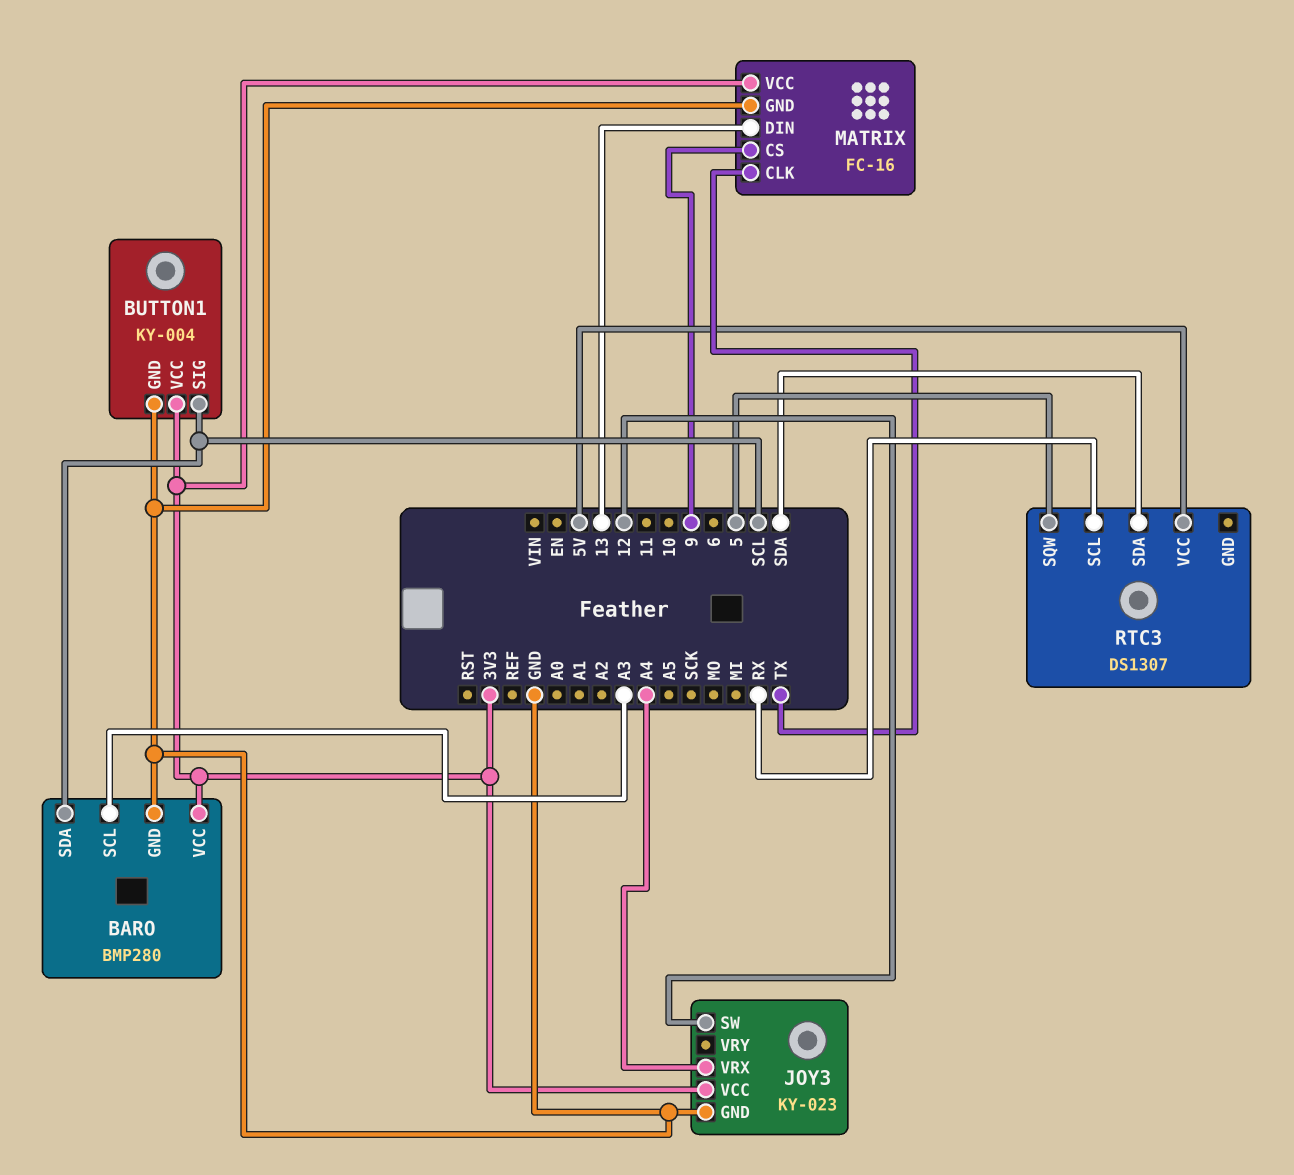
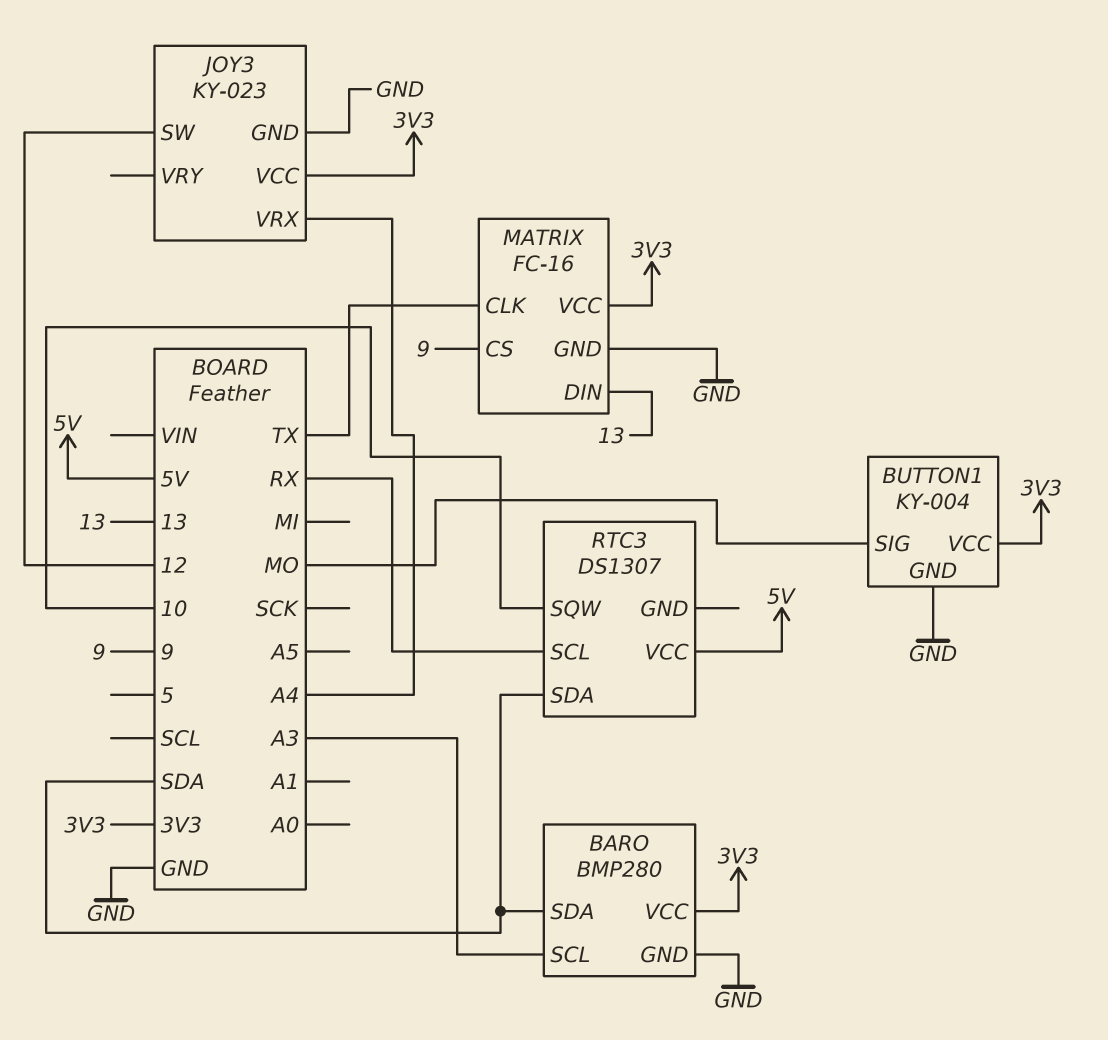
BARO pin SDA: SCL -> SDA
BUTTON1 pin SIG: SCL -> MO
RTC3 pin SQW: 5 -> 10

